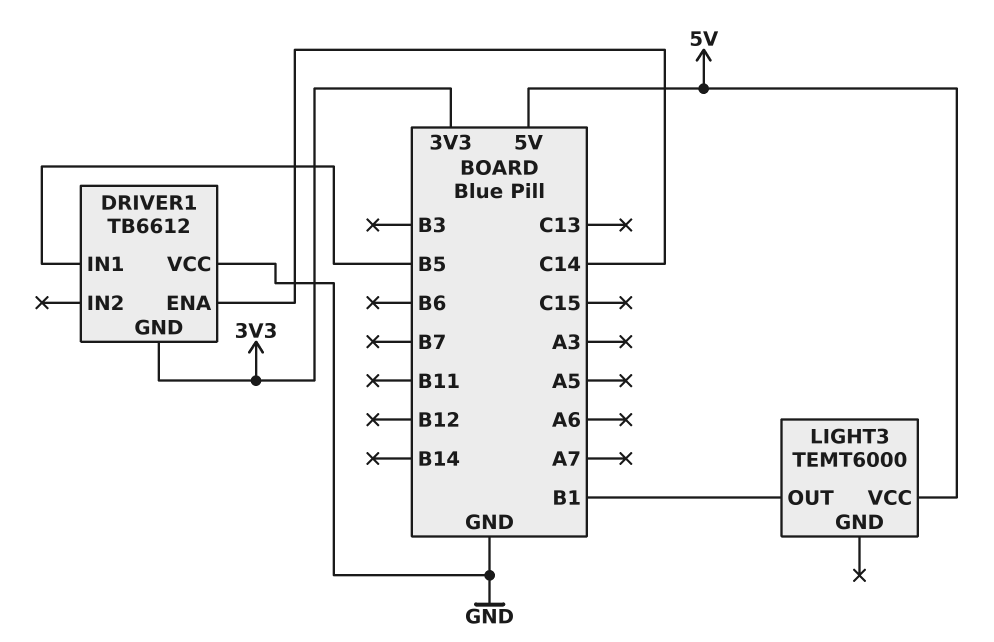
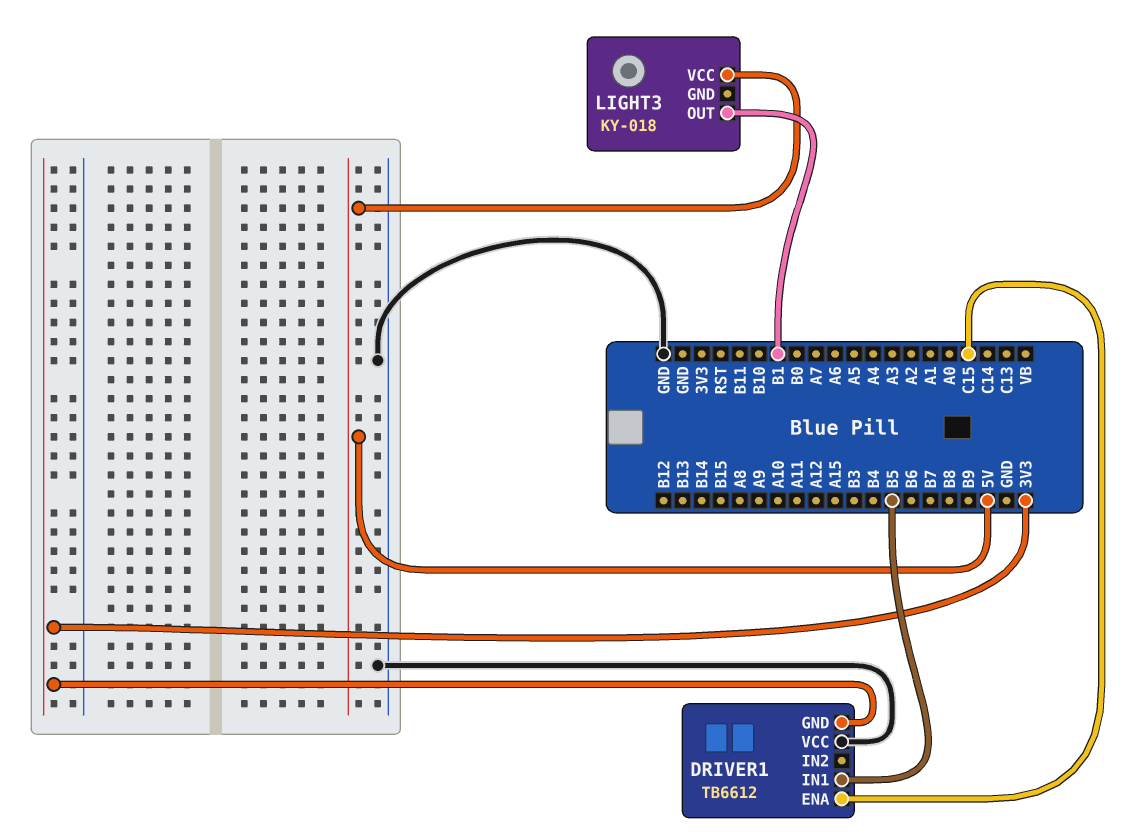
DRIVER1 pin ENA: C14 -> C15
LIGHT3: TEMT6000 -> KY-018

